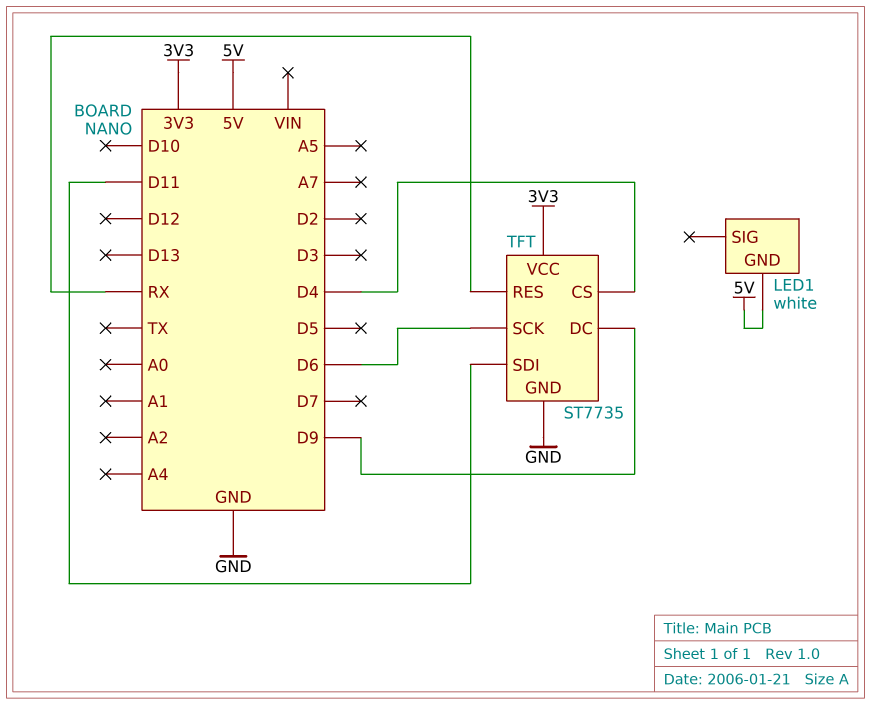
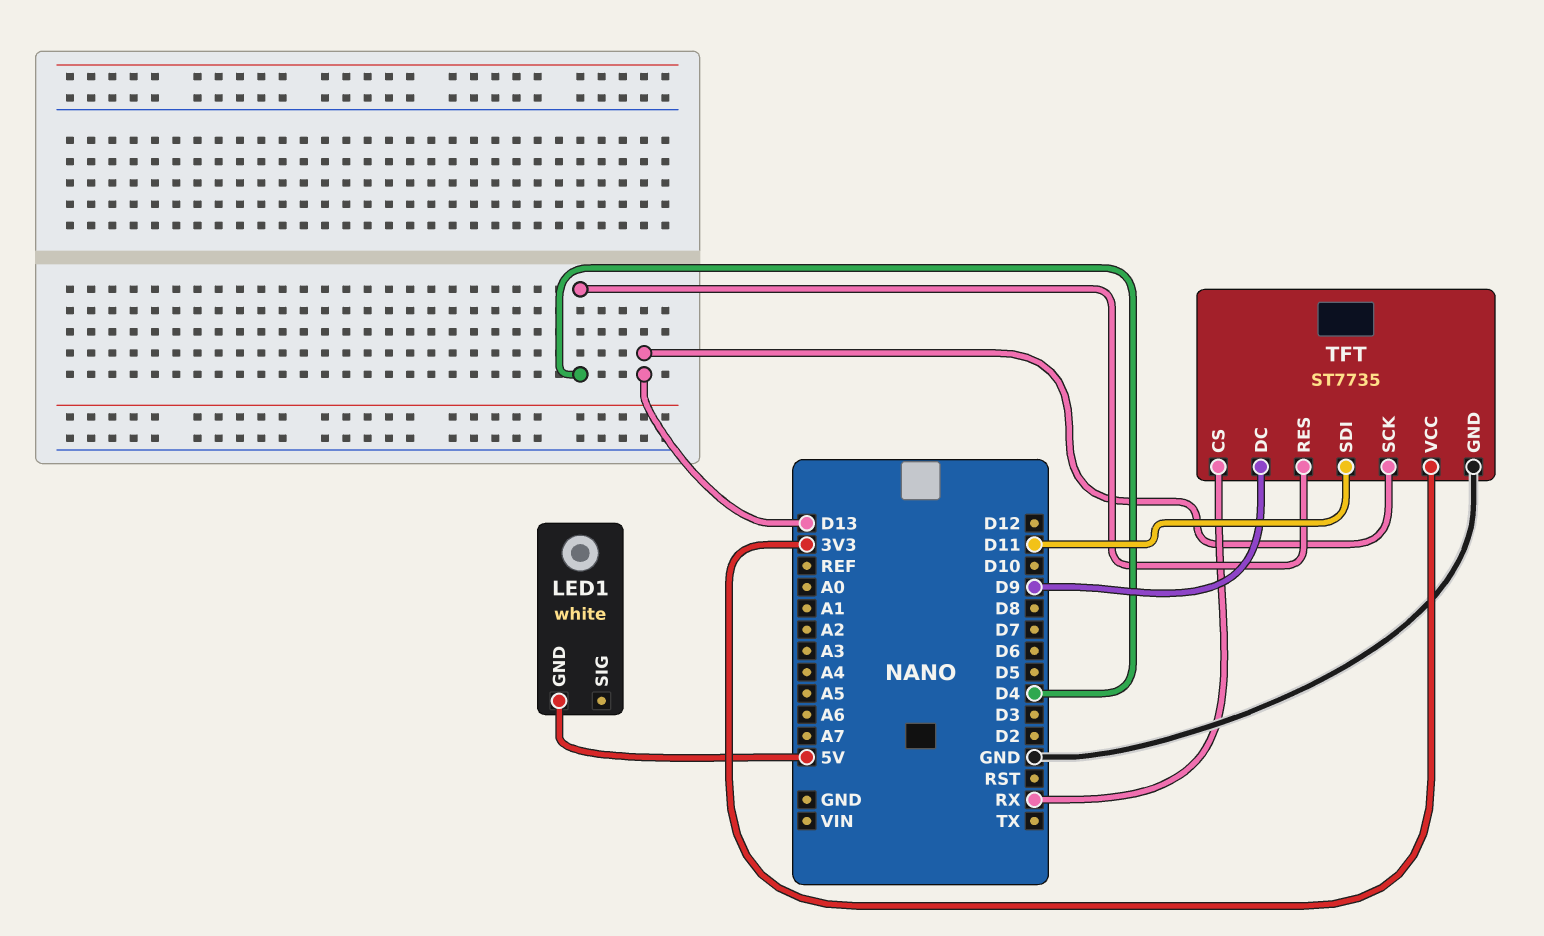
TFT pin CS: D4 -> RX
TFT pin RES: RX -> D4
TFT pin SCK: D6 -> D13

